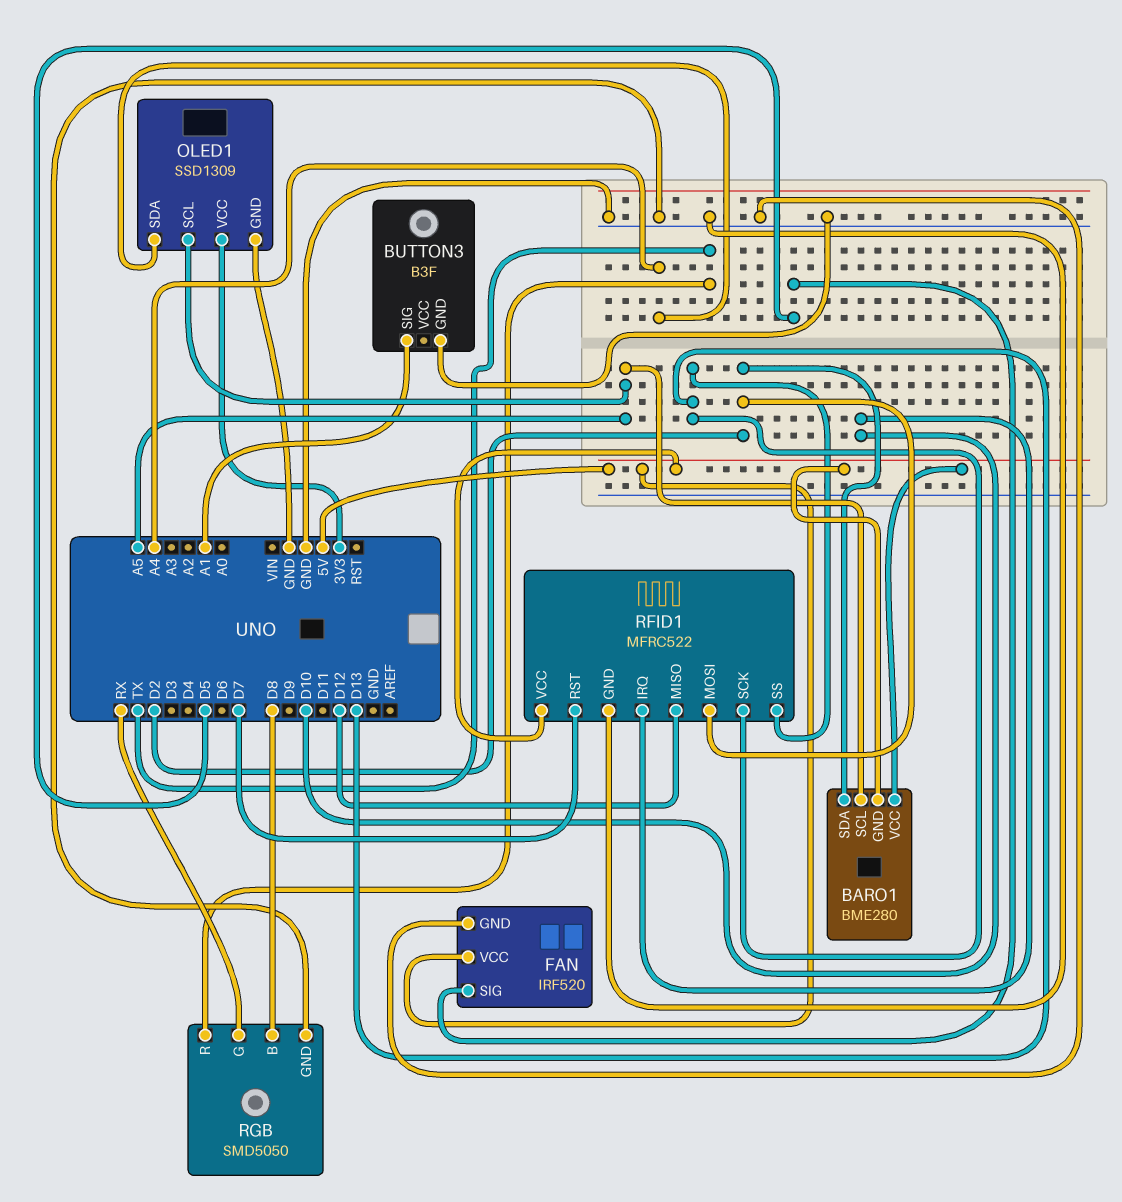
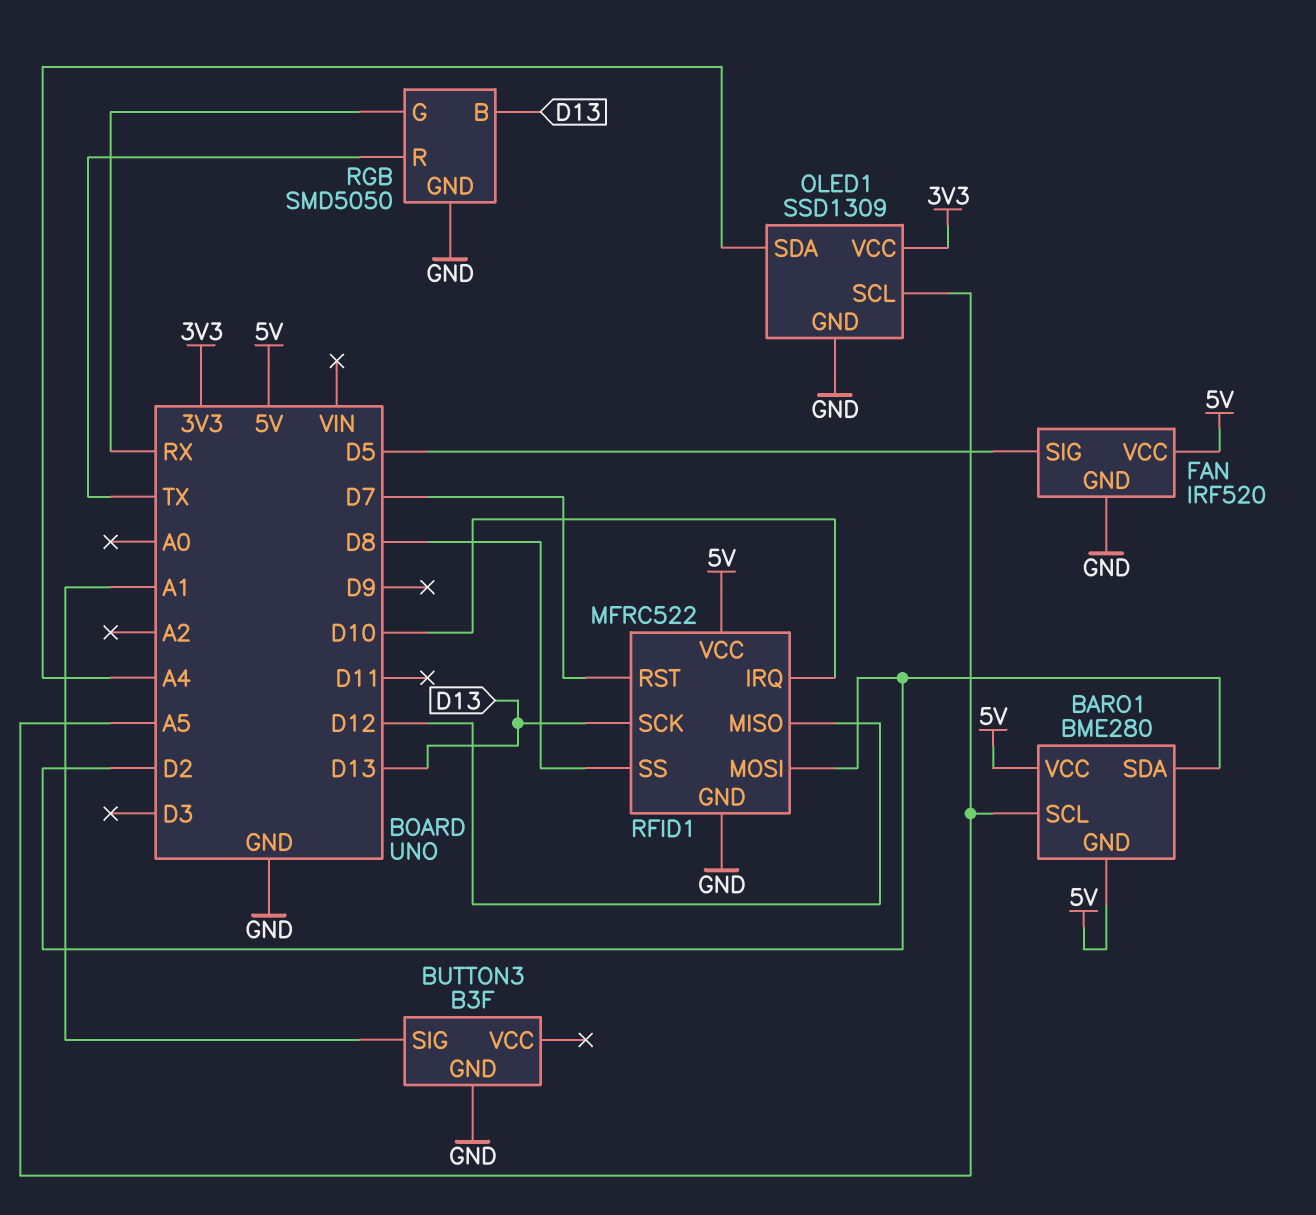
RFID1 pin SS: D13 -> D8
RGB pin B: D8 -> D13

